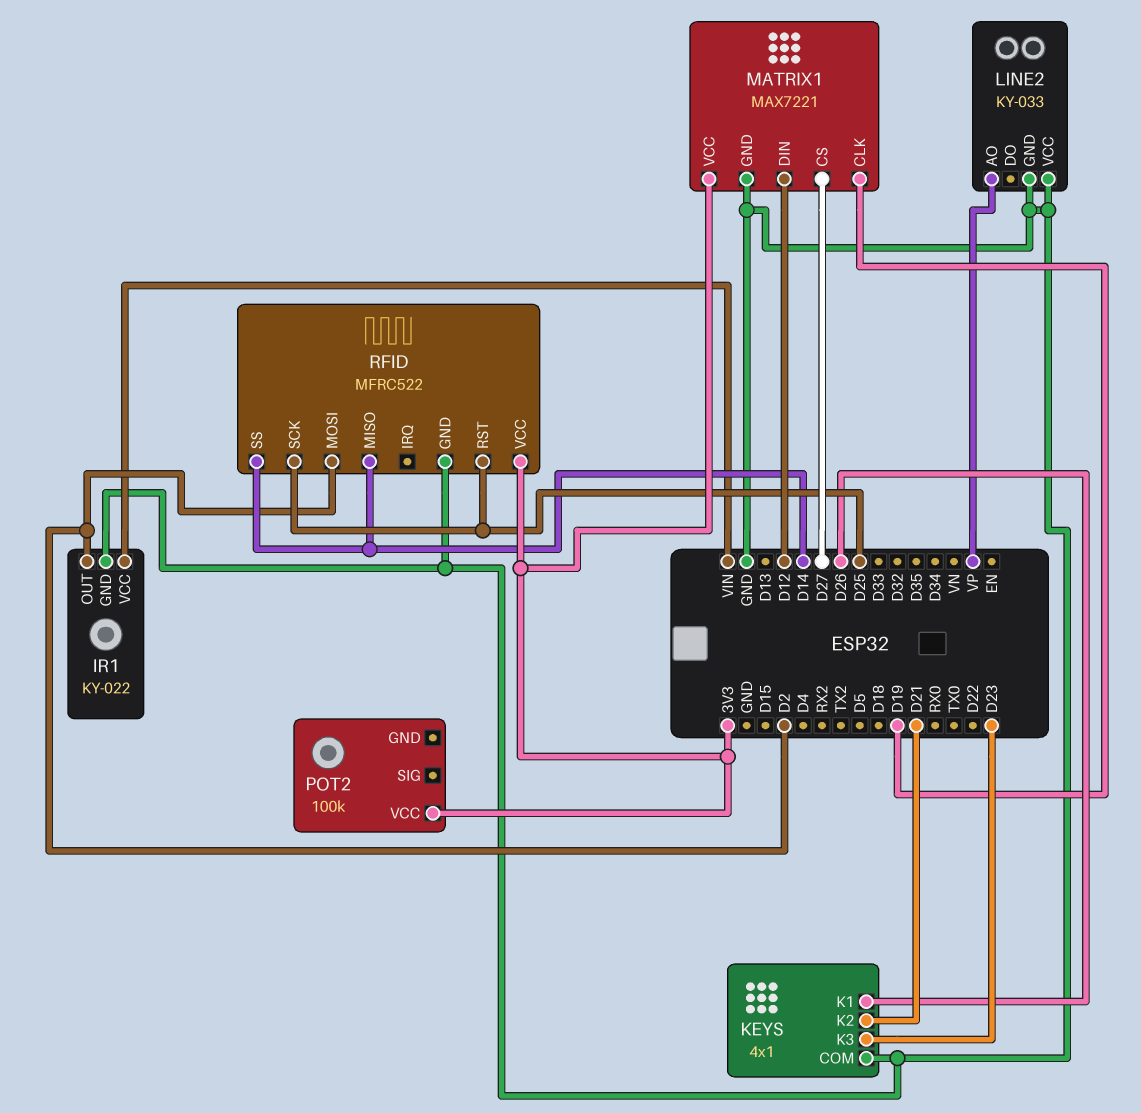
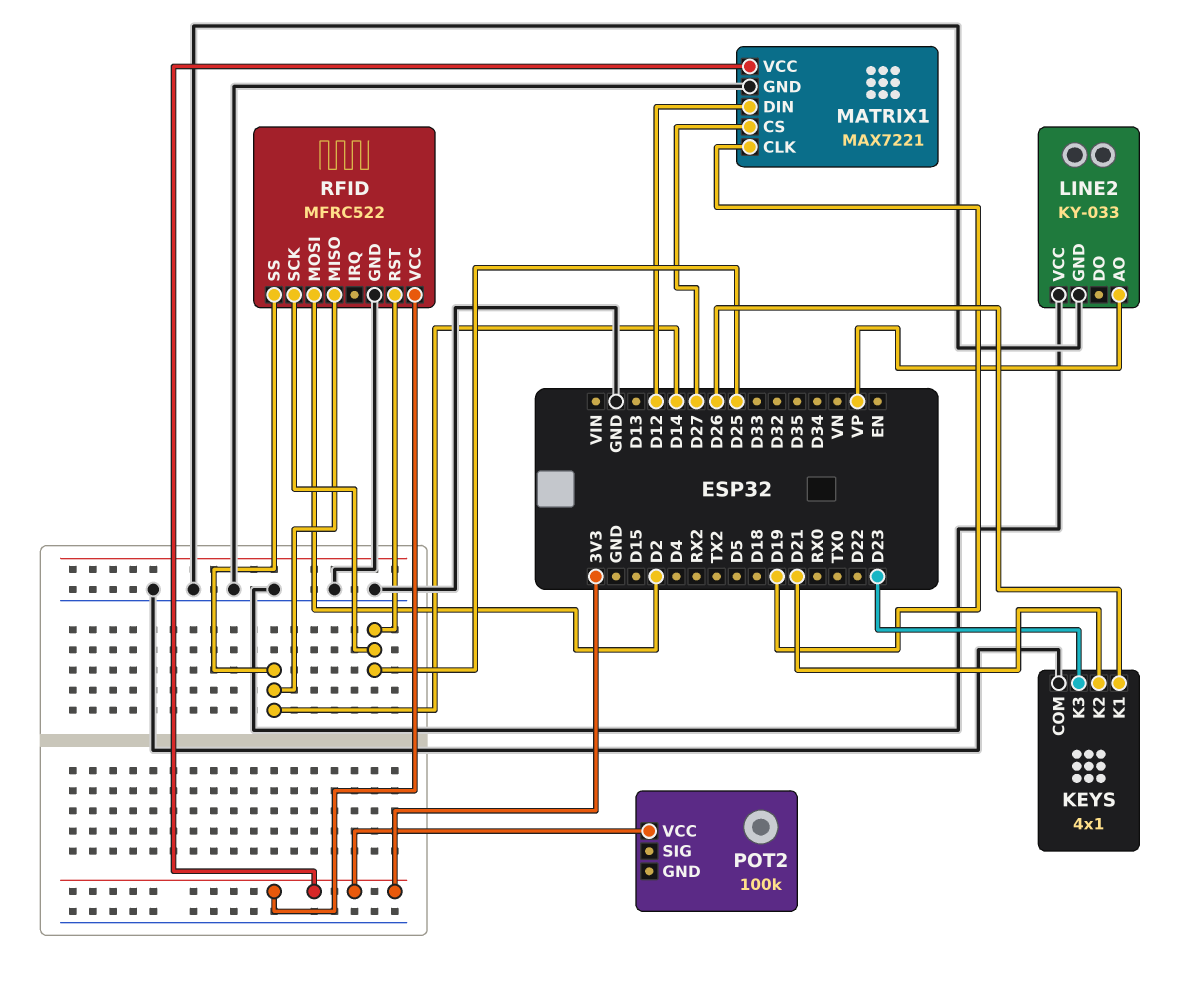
IR1: KY-022 -> none
IR1 pin GND: GND -> none
IR1 pin OUT: D2 -> none
IR1 pin VCC: VIN -> none

